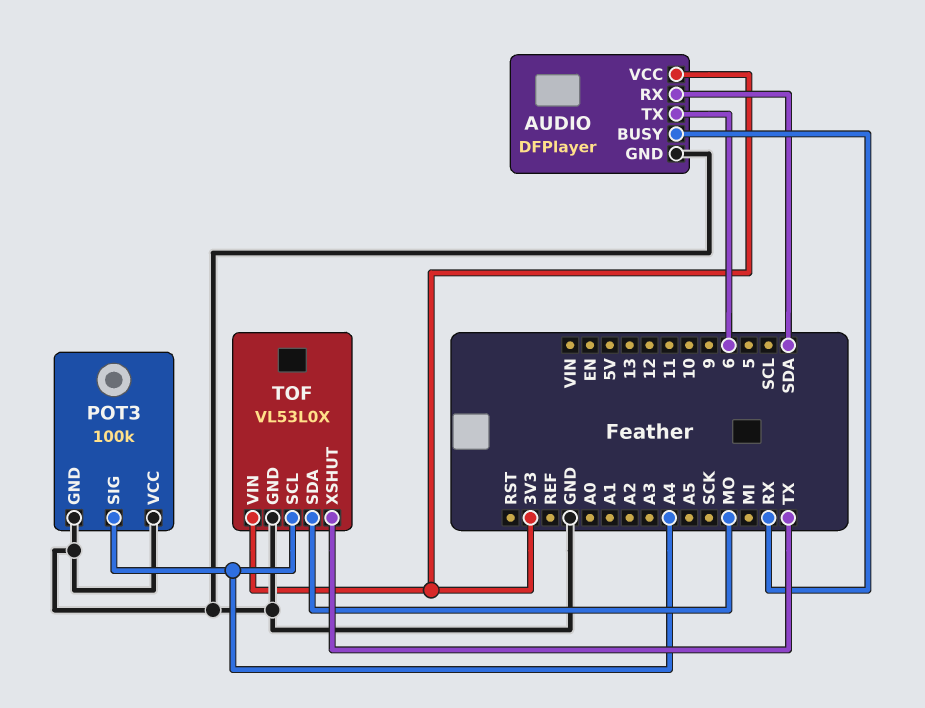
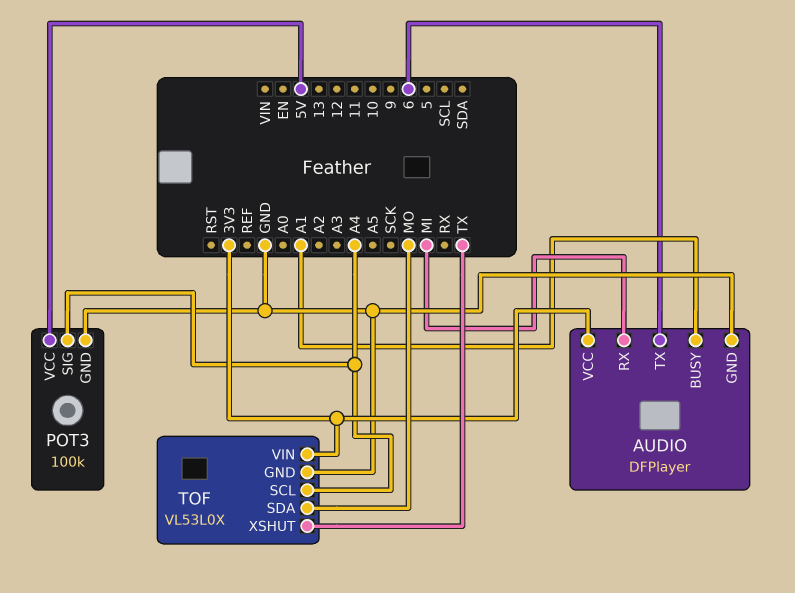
AUDIO pin BUSY: RX -> A1
AUDIO pin RX: SDA -> MI
POT3 pin VCC: GND -> 5V

